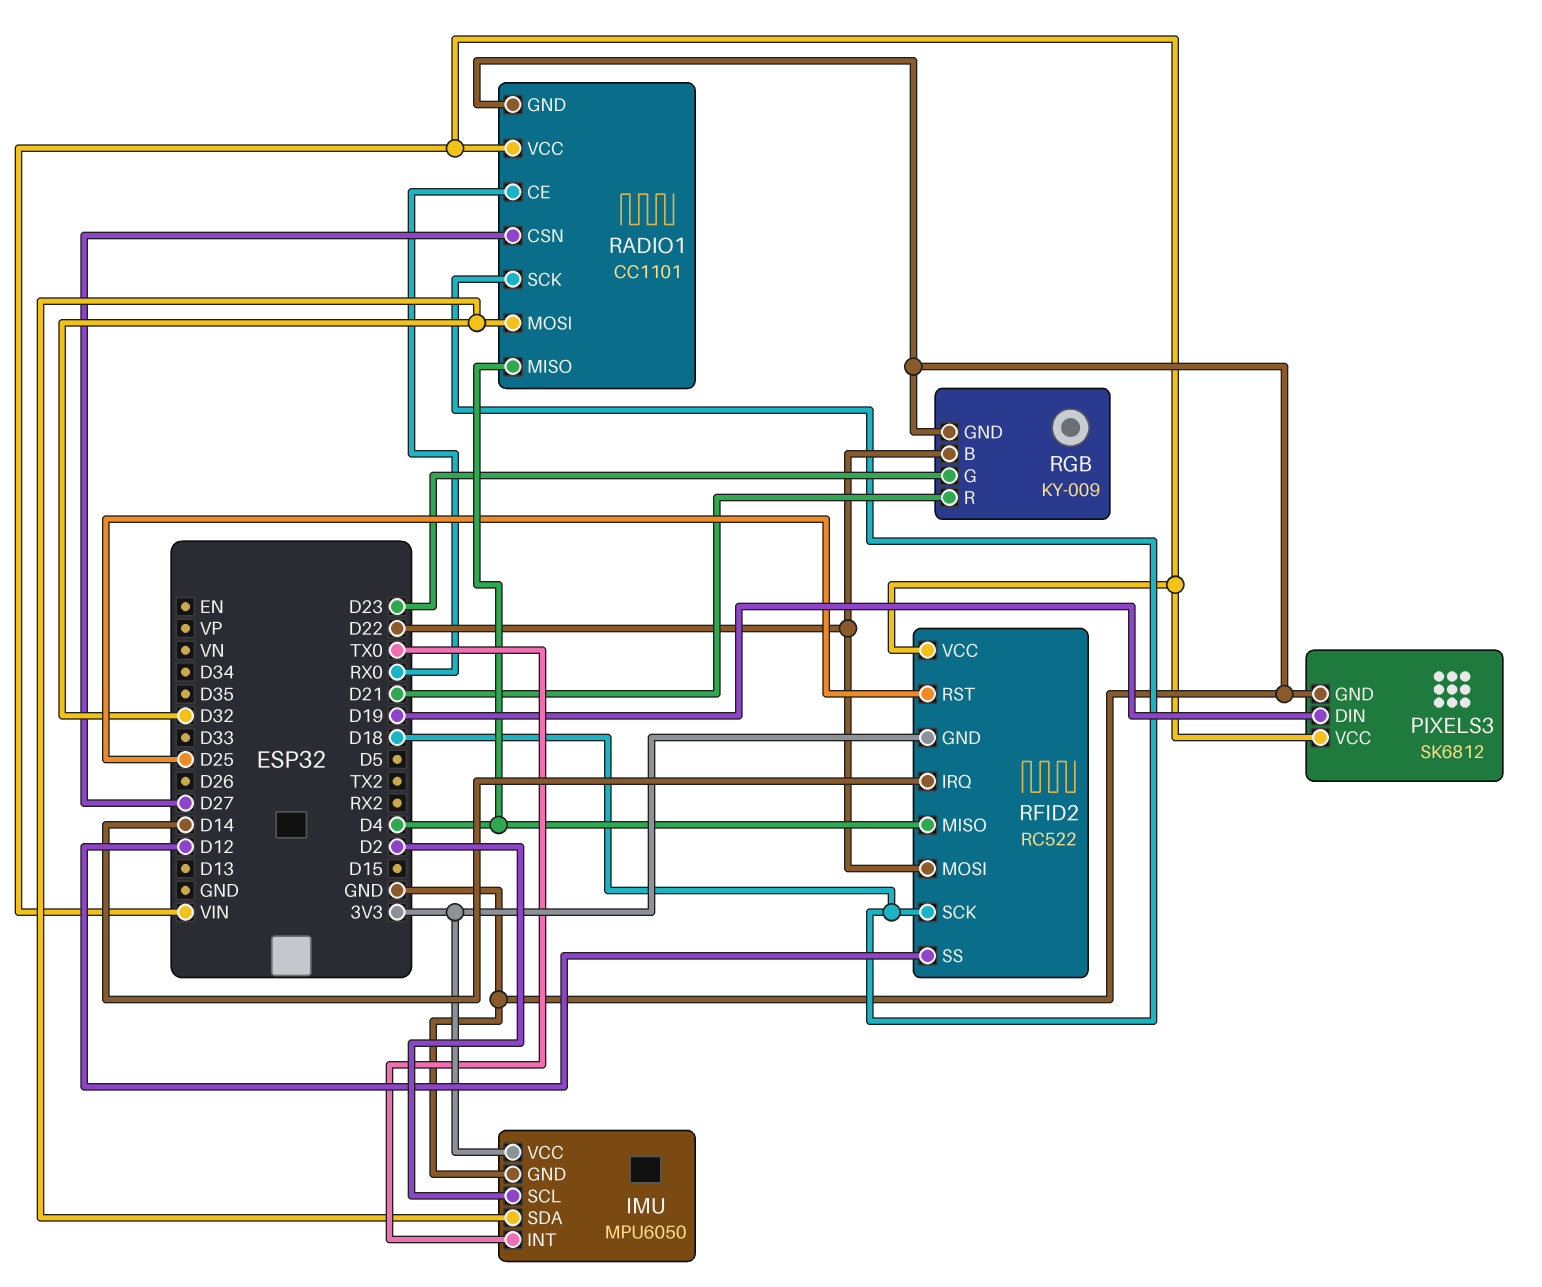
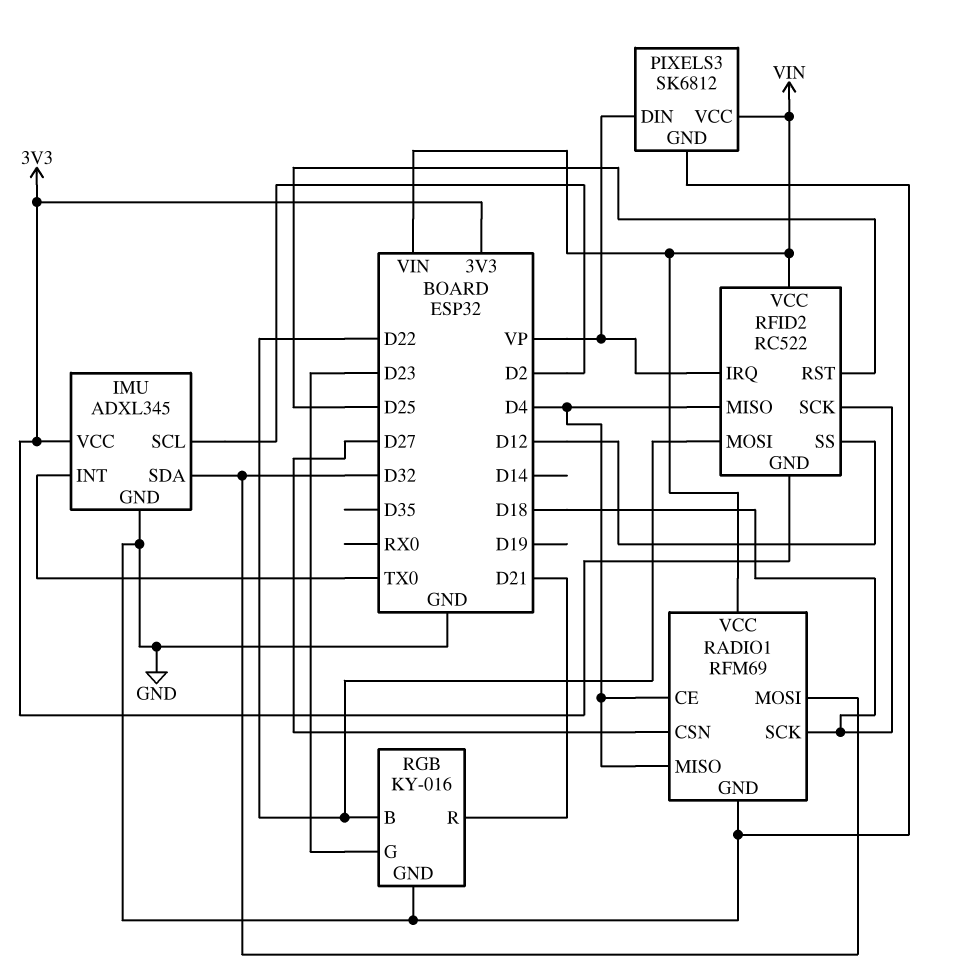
IMU: MPU6050 -> ADXL345
PIXELS3 pin DIN: D19 -> VP
RADIO1: CC1101 -> RFM69
RADIO1 pin CE: RX0 -> D4
RFID2 pin IRQ: D14 -> VP
RGB: KY-009 -> KY-016

